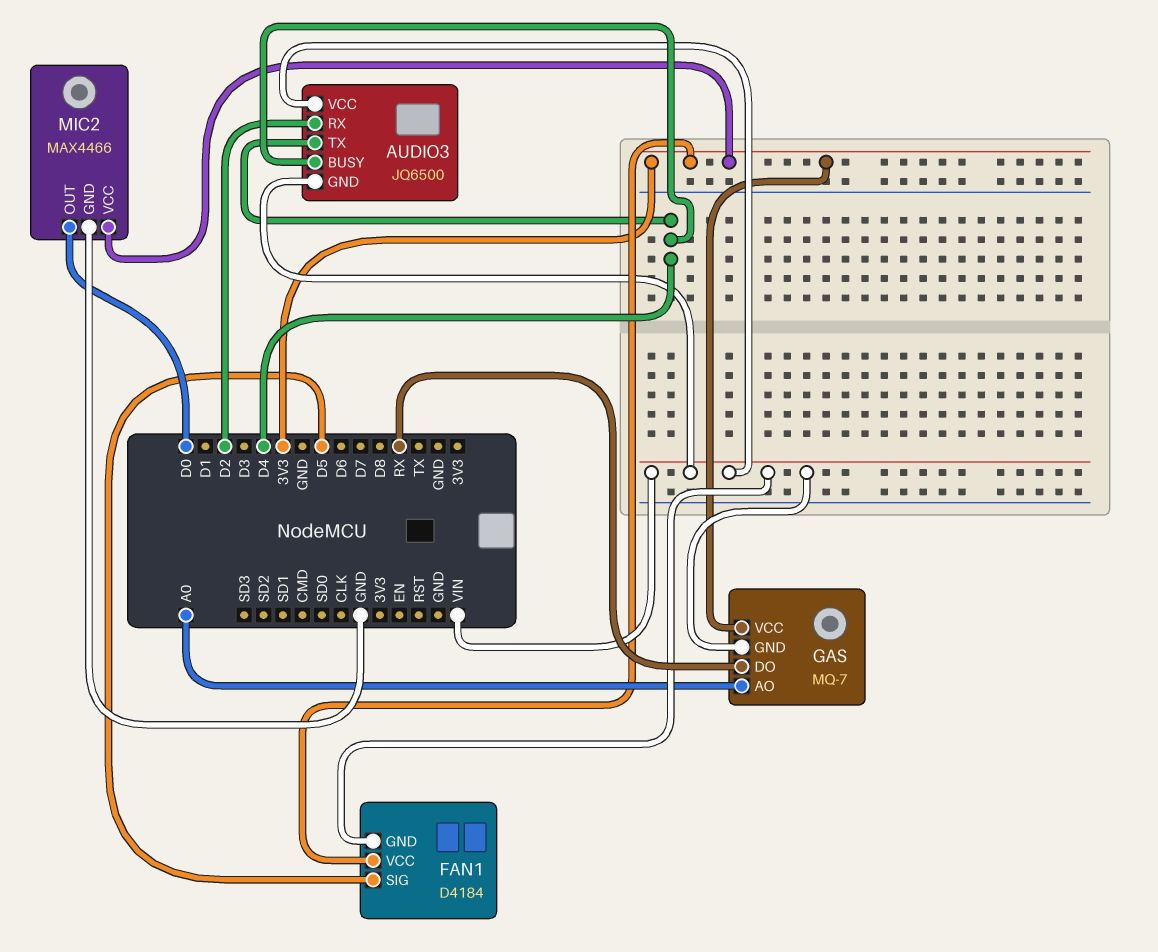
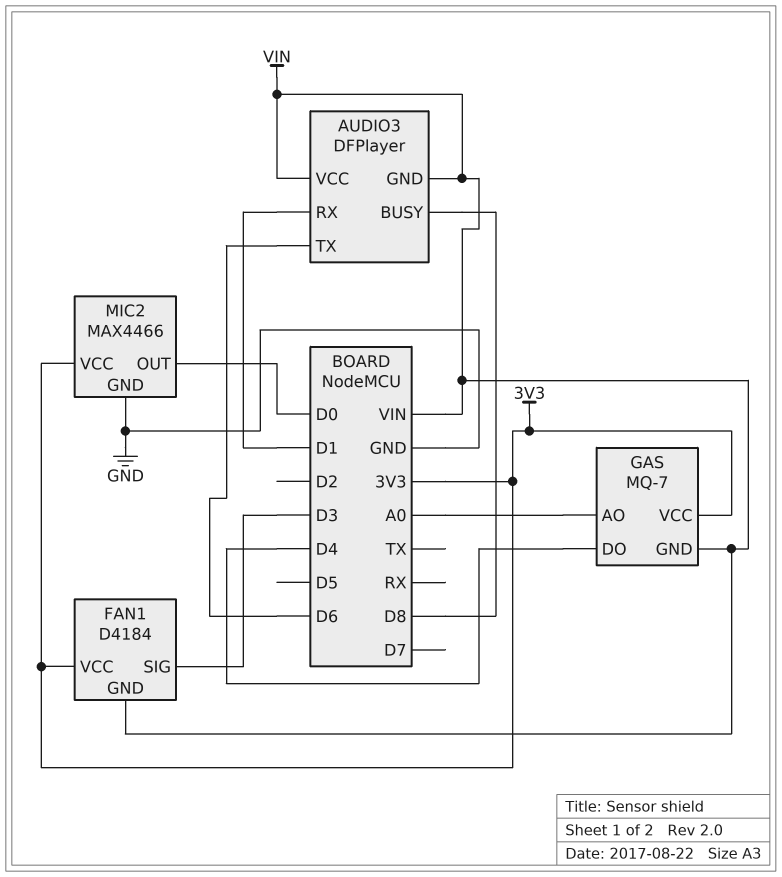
AUDIO3: JQ6500 -> DFPlayer
AUDIO3 pin BUSY: D4 -> D8
AUDIO3 pin RX: D2 -> D1
AUDIO3 pin TX: D4 -> D6
FAN1 pin SIG: D5 -> D3
GAS pin DO: RX -> D4

